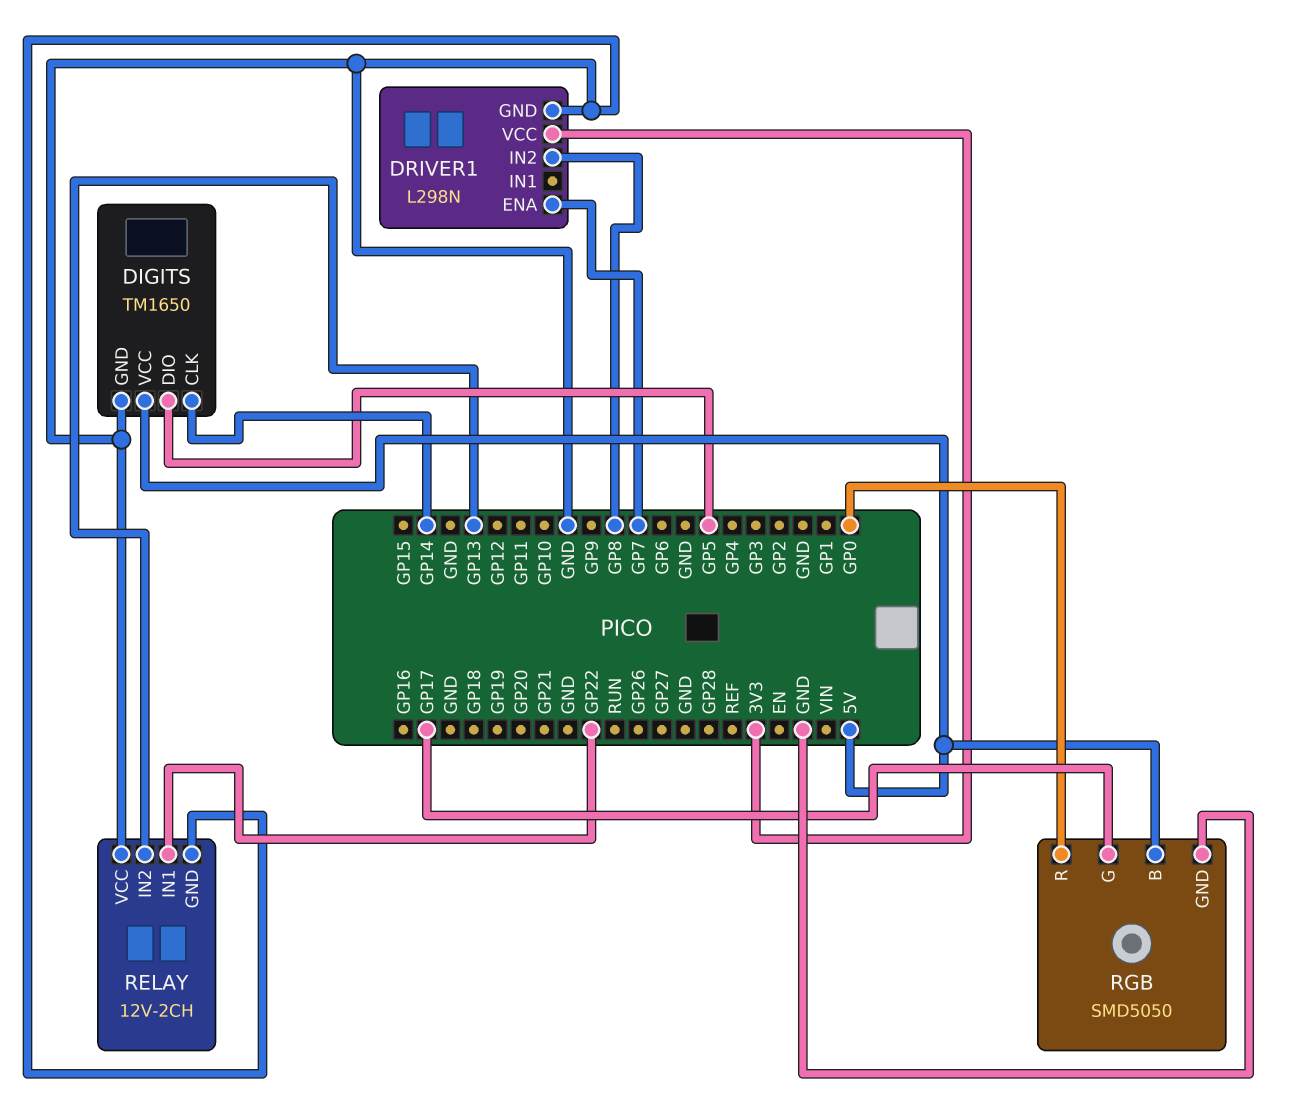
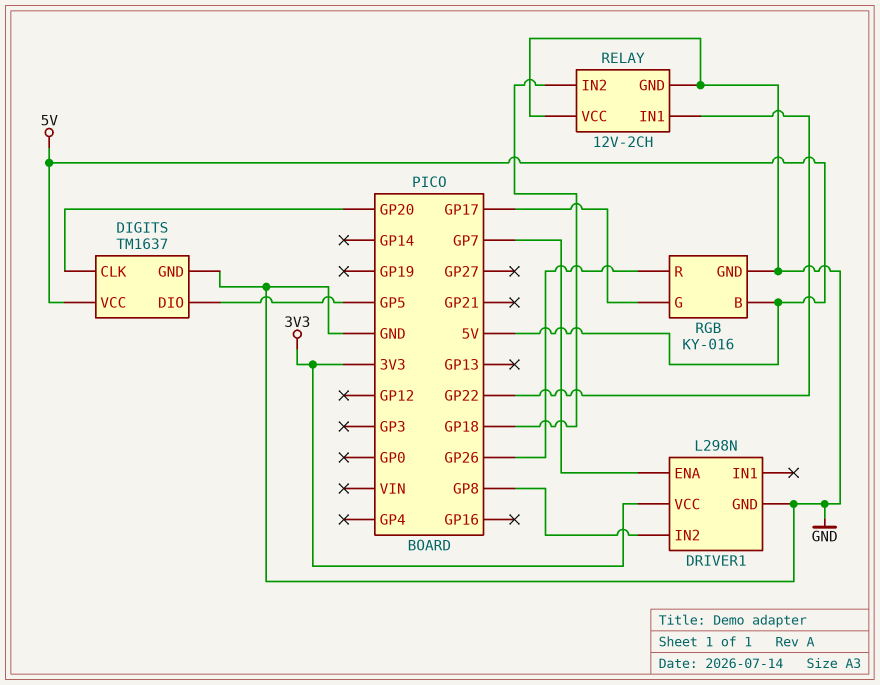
DIGITS: TM1650 -> TM1637
DIGITS pin CLK: GP14 -> GP20
RELAY pin IN2: GP13 -> GP18
RGB: SMD5050 -> KY-016
RGB pin R: GP0 -> GP26

